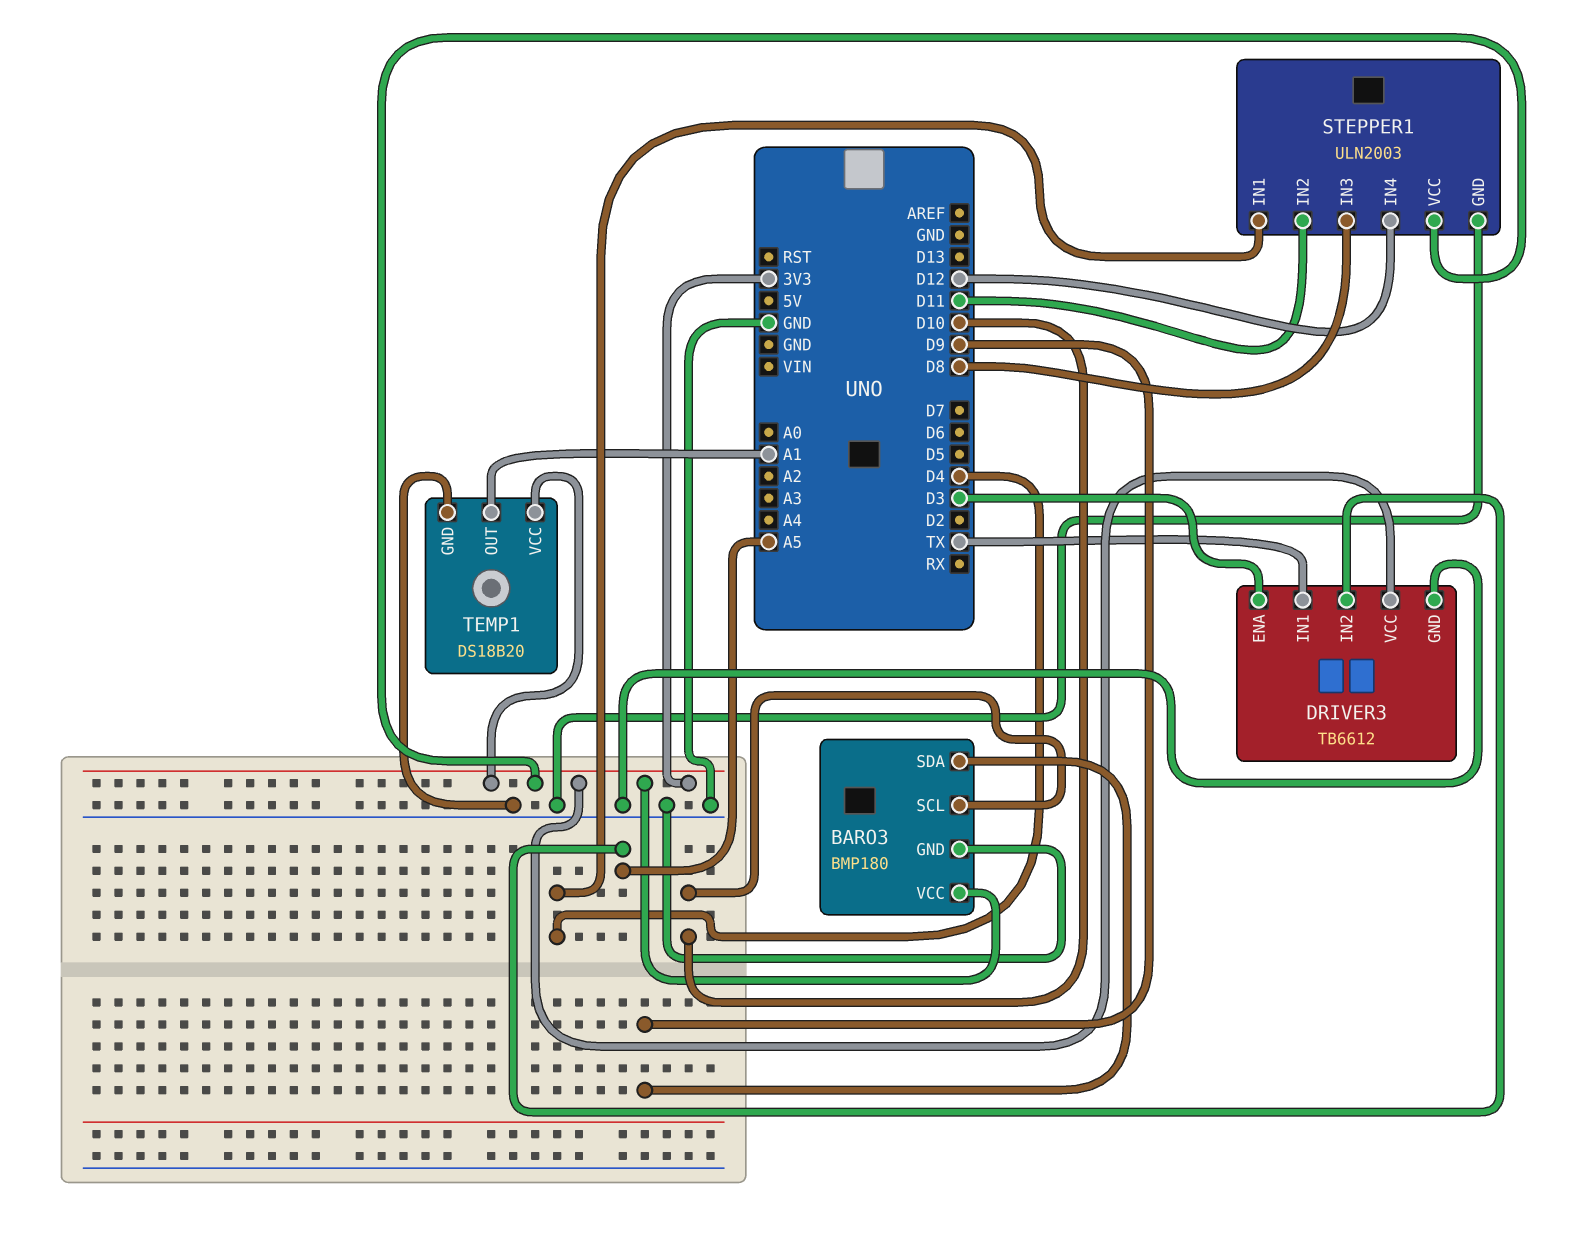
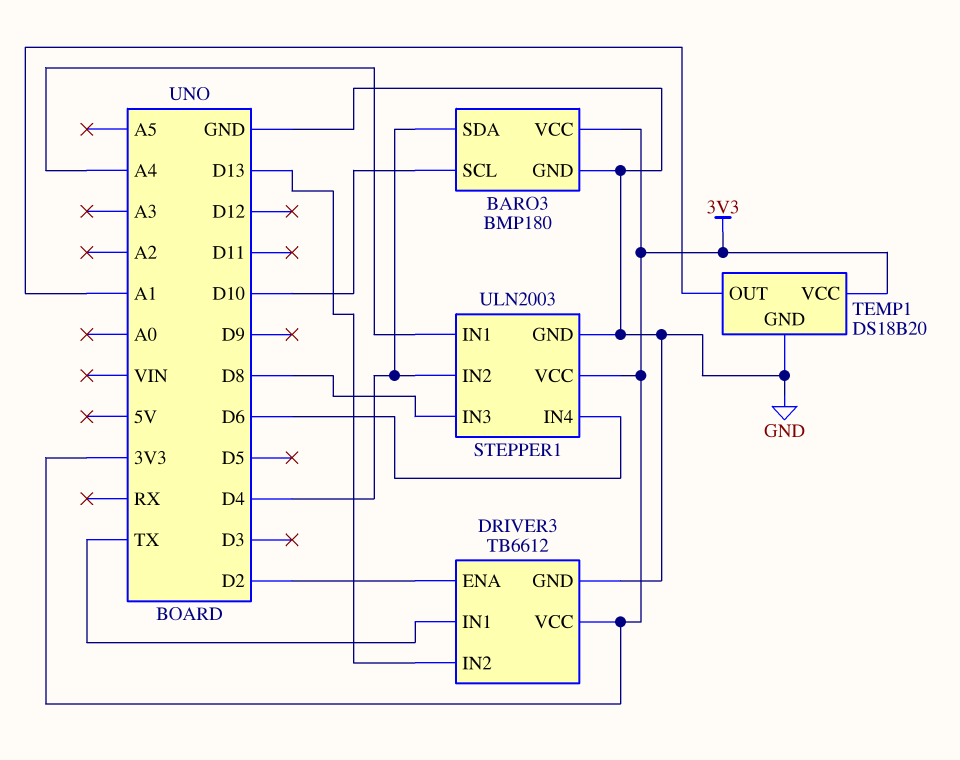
BARO3 pin SDA: D9 -> D4
DRIVER3 pin ENA: D3 -> D2
DRIVER3 pin IN2: A5 -> D13
STEPPER1 pin IN1: D4 -> A4
STEPPER1 pin IN2: D11 -> D4
STEPPER1 pin IN4: D12 -> D6

